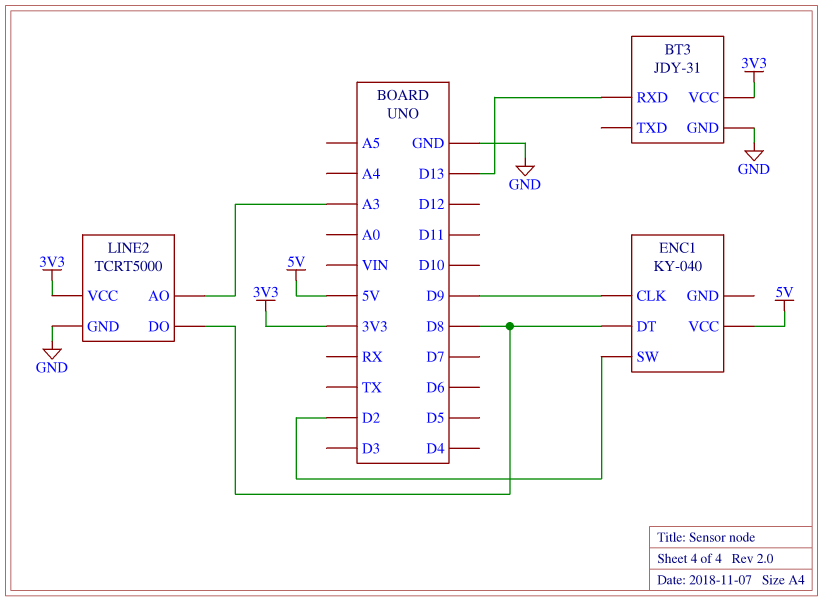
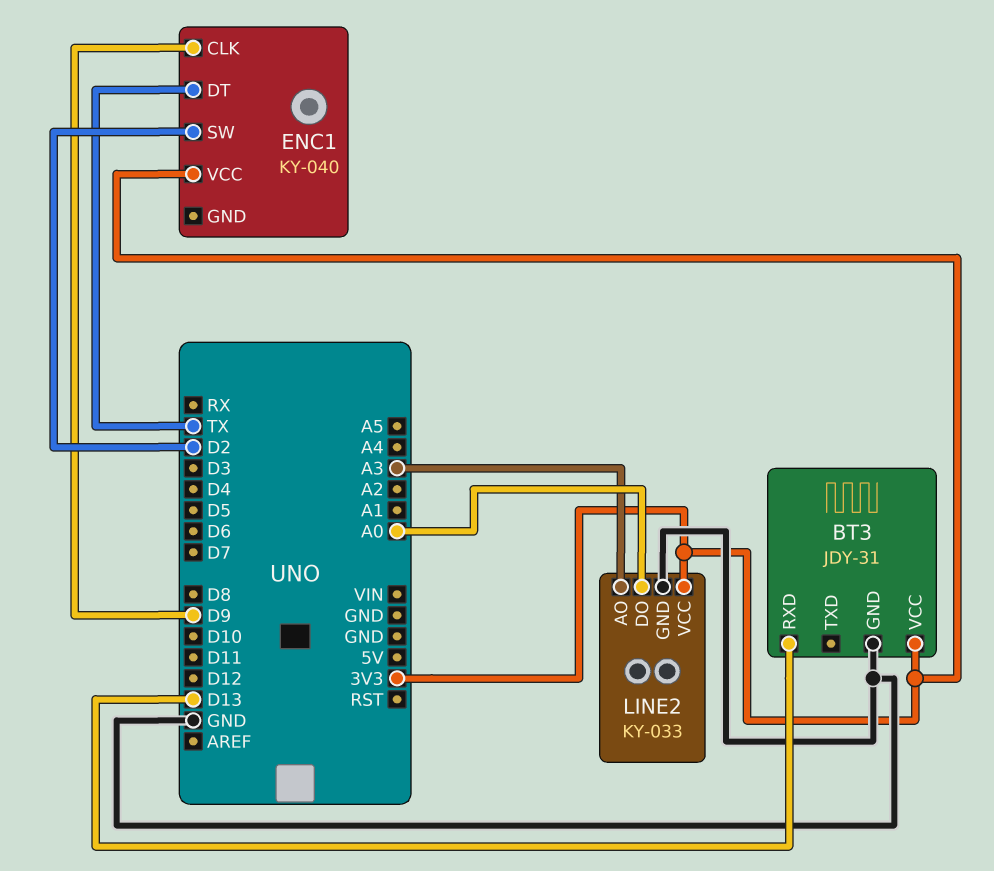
ENC1 pin DT: D8 -> TX
ENC1 pin VCC: 5V -> 3V3
LINE2: TCRT5000 -> KY-033
LINE2 pin DO: D8 -> A0

